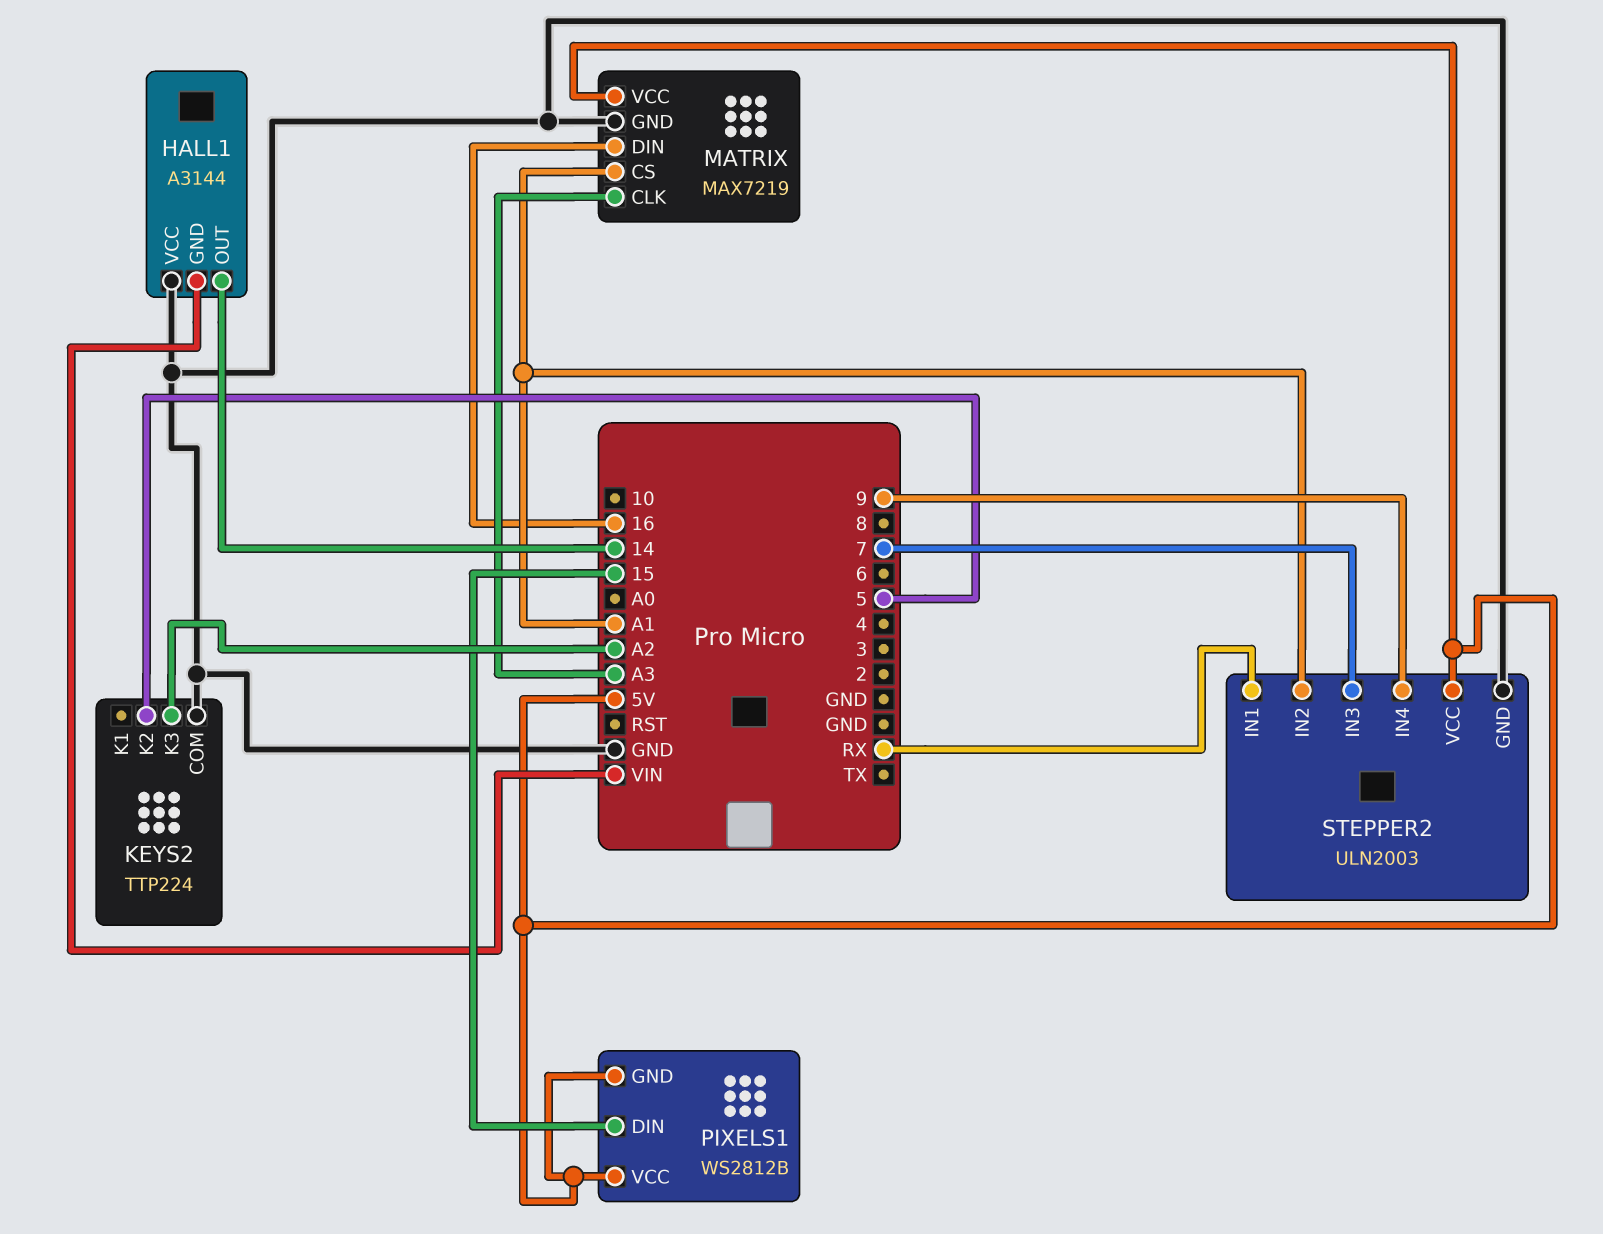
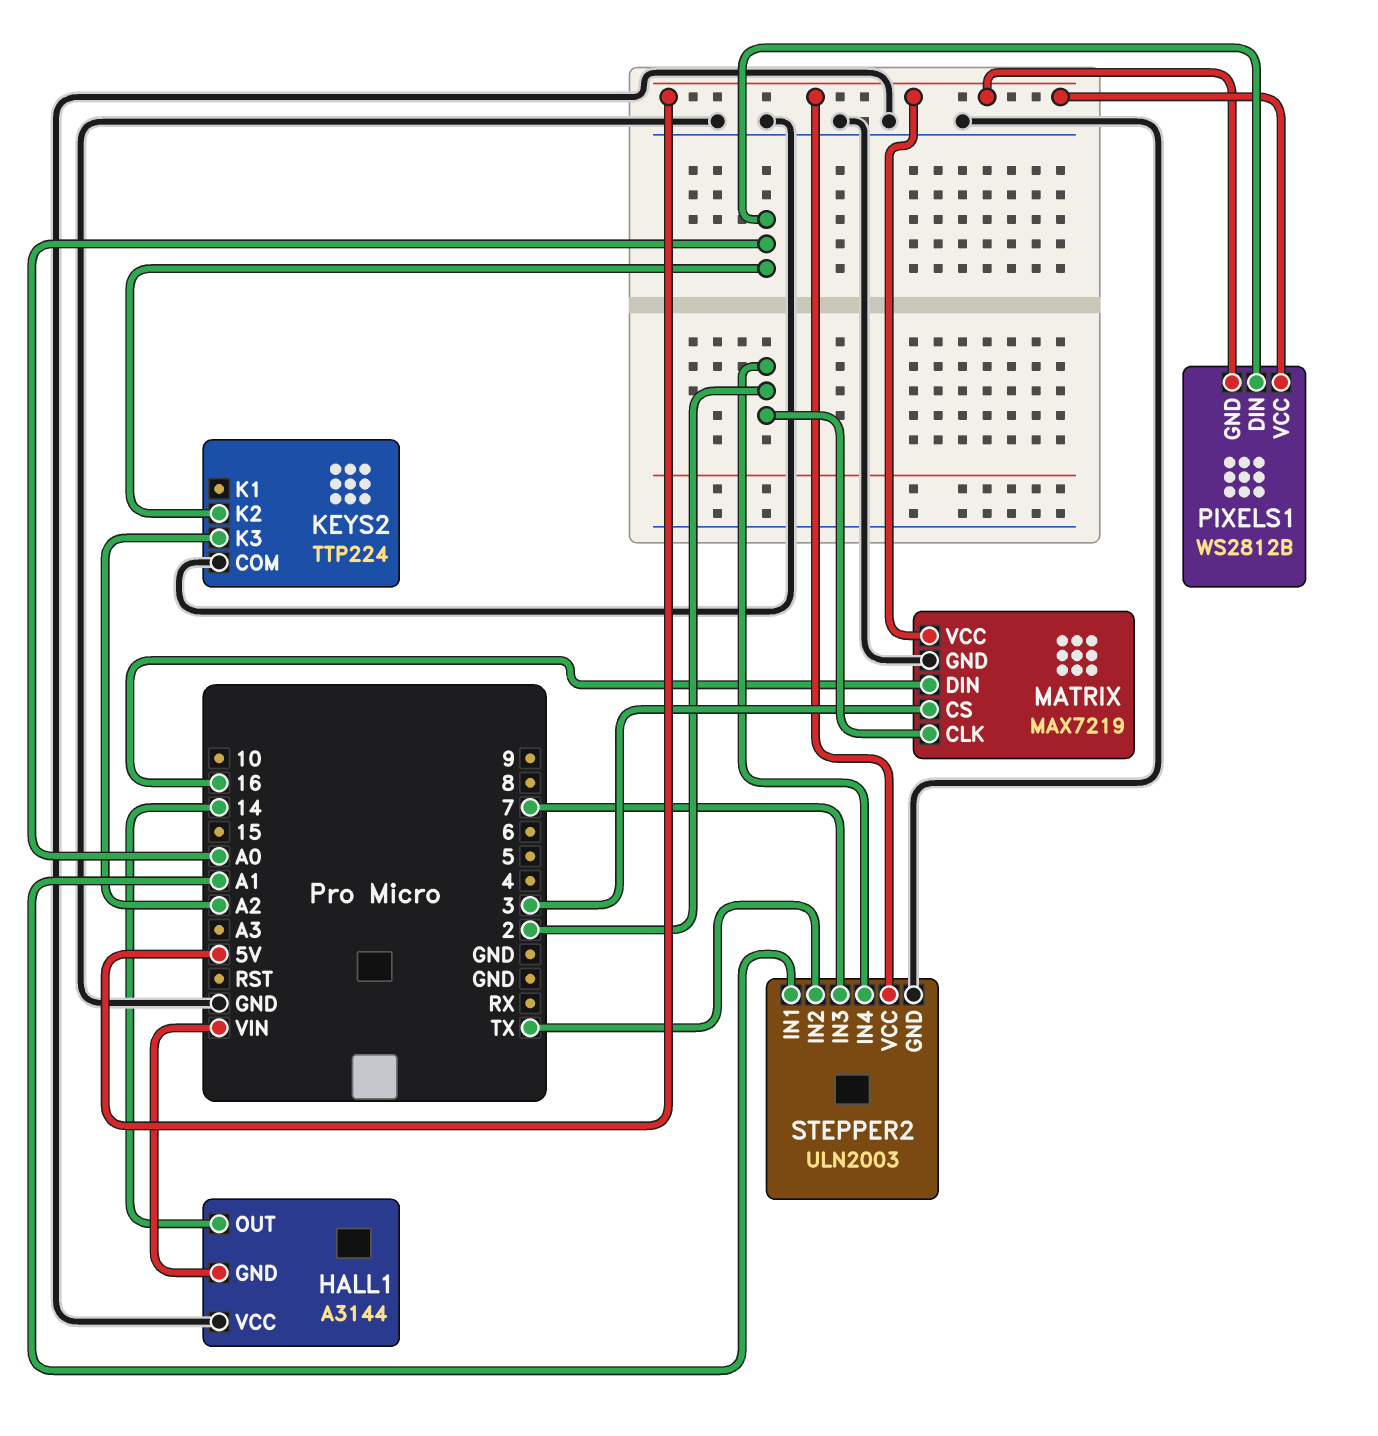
KEYS2 pin K2: 5 -> A0
MATRIX pin CLK: A3 -> 2
MATRIX pin CS: A1 -> 3
PIXELS1 pin DIN: 15 -> A0
STEPPER2 pin IN1: RX -> A1
STEPPER2 pin IN2: A1 -> TX
STEPPER2 pin IN4: 9 -> 2

